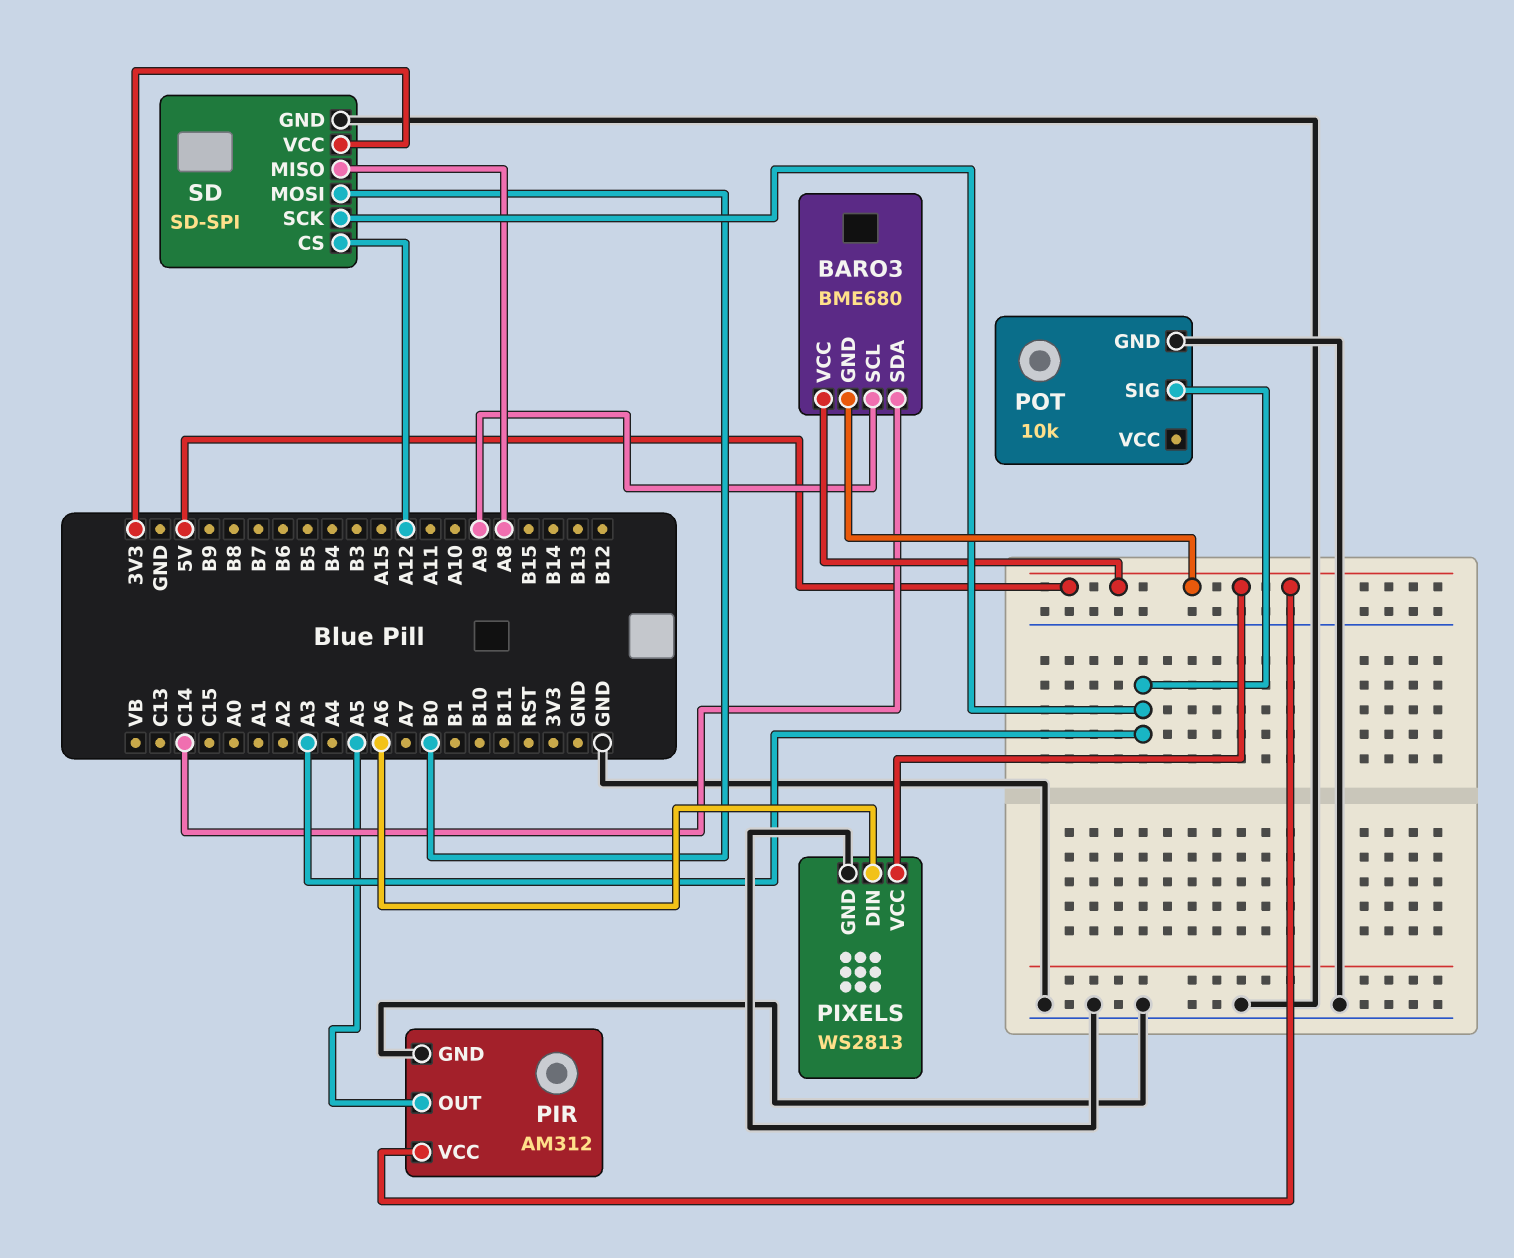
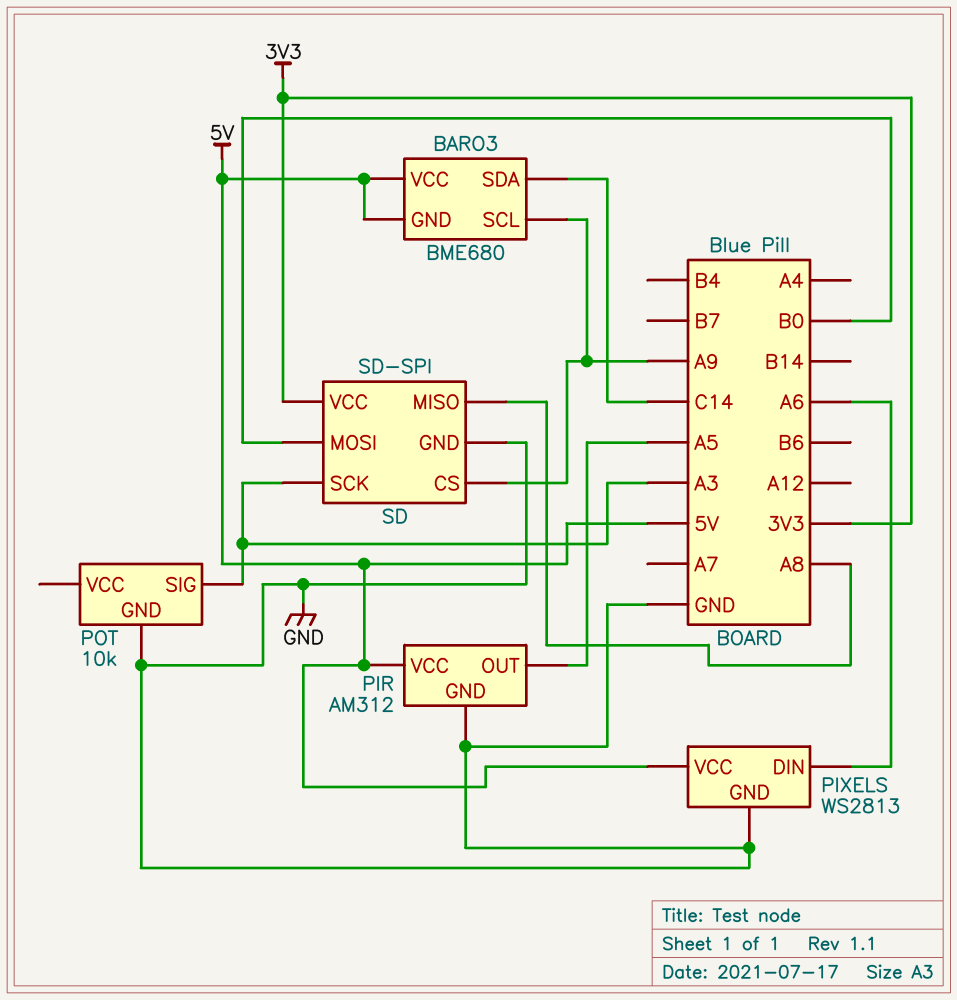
SD pin CS: A12 -> A9

